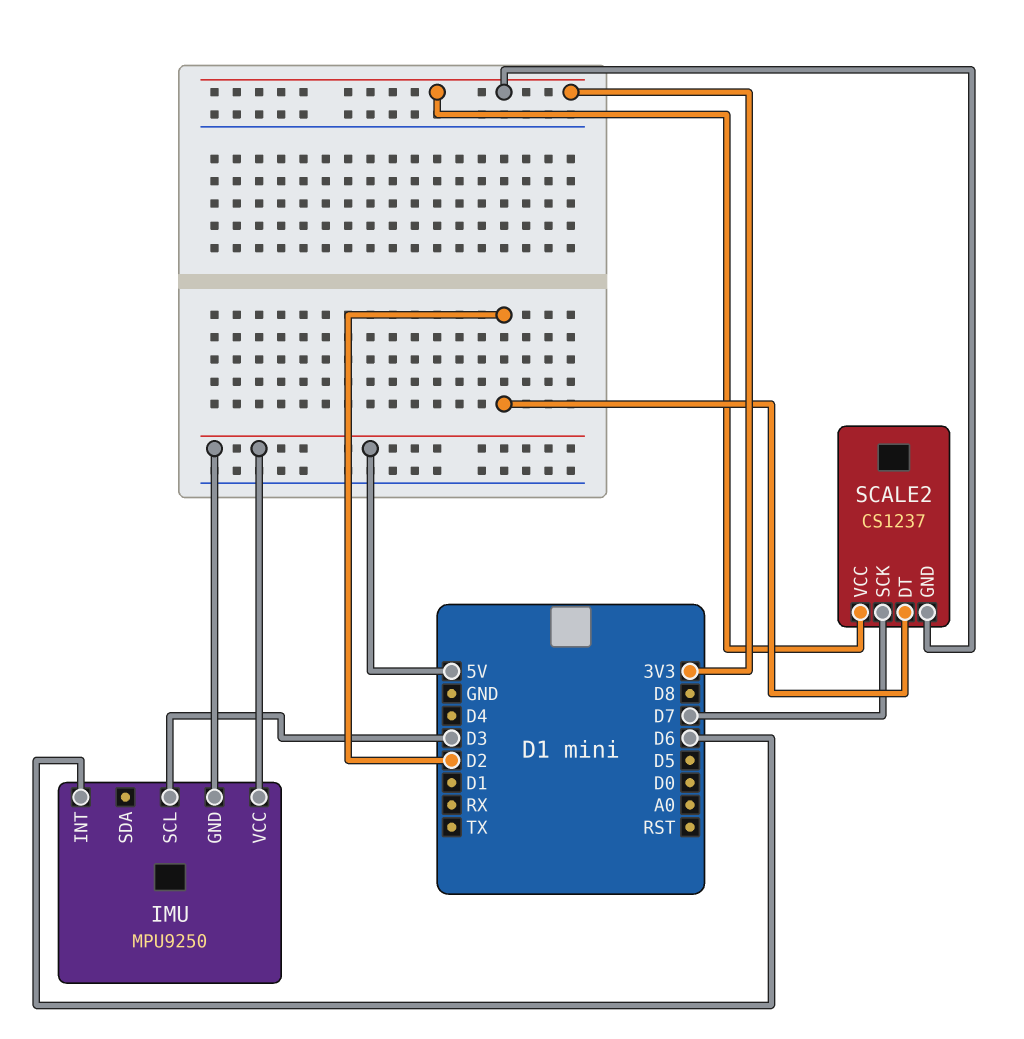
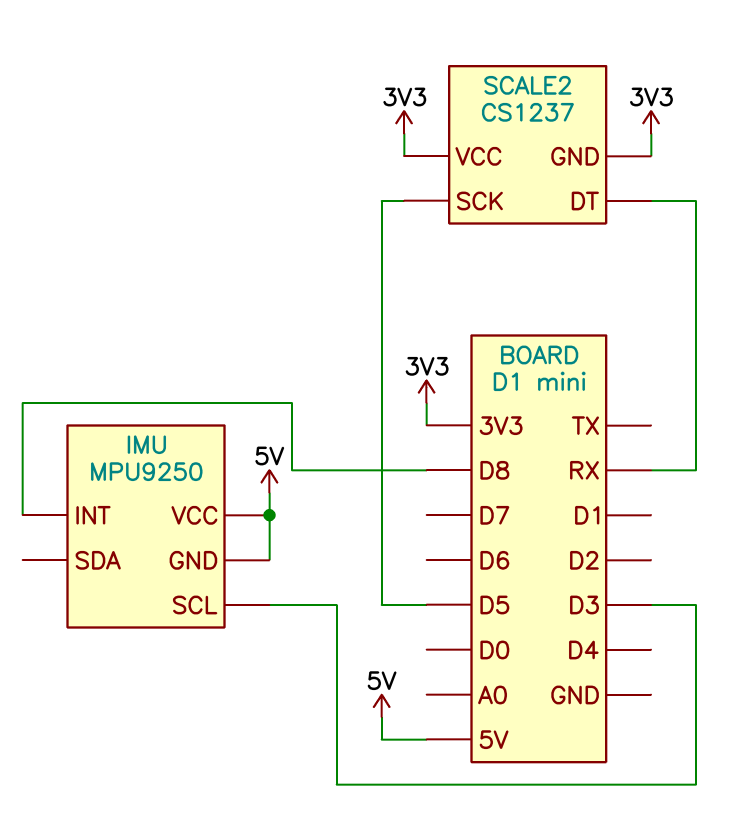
IMU pin INT: D6 -> D8
SCALE2 pin DT: D2 -> RX
SCALE2 pin SCK: D7 -> D5

